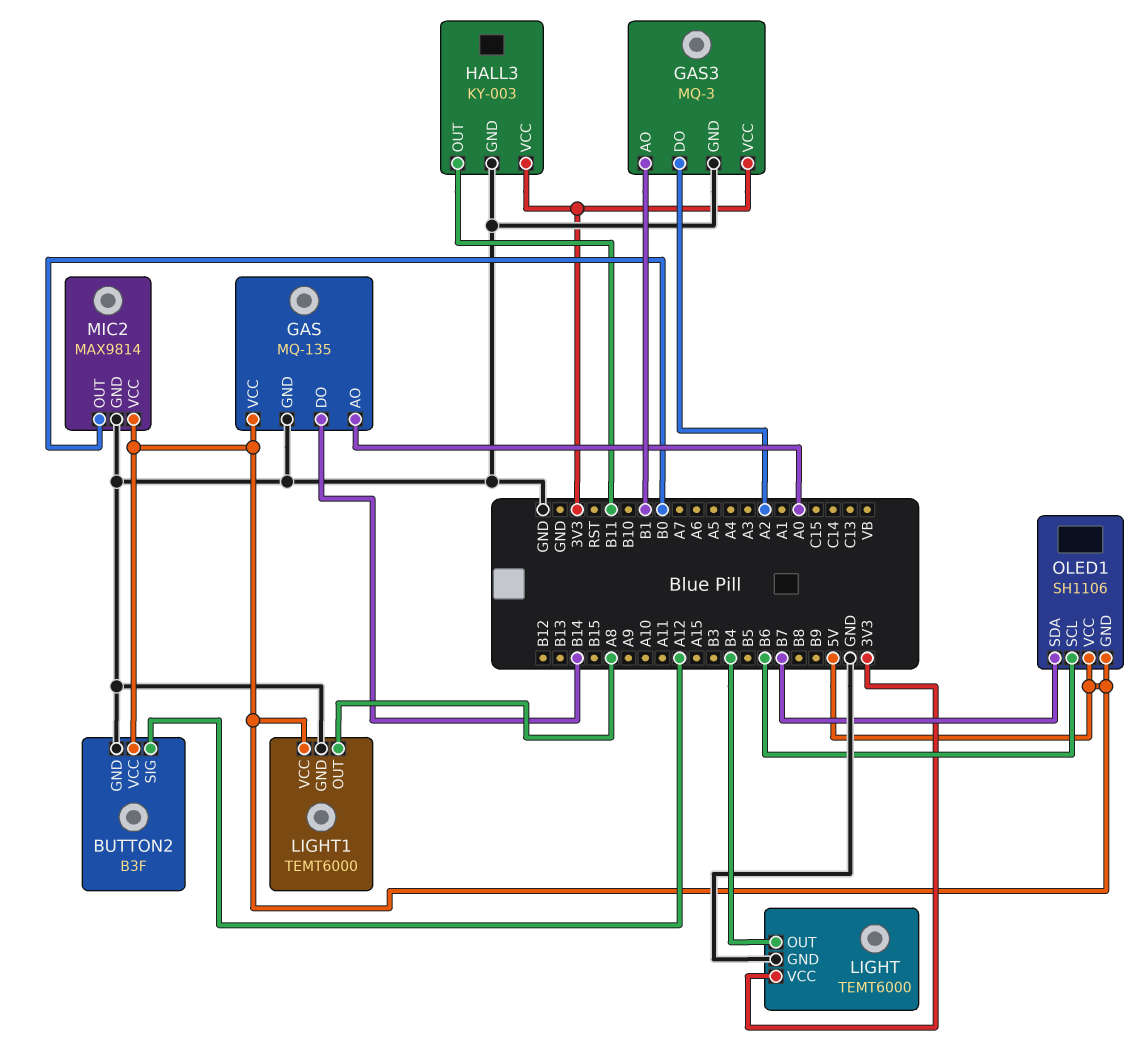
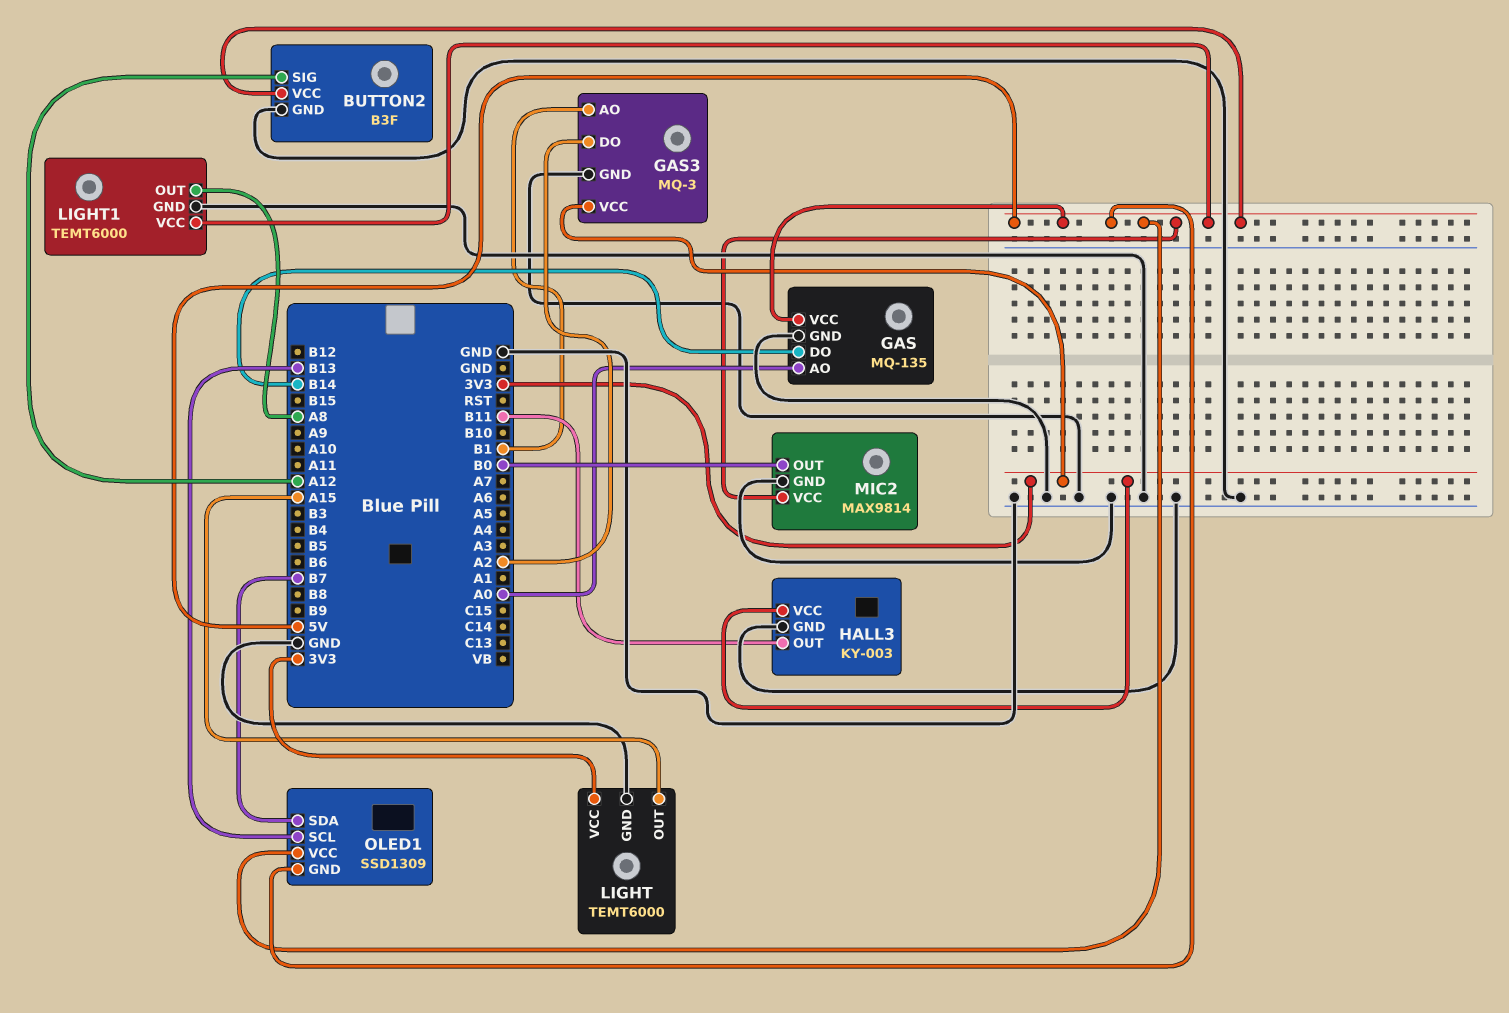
LIGHT pin OUT: B4 -> A15
OLED1: SH1106 -> SSD1309
OLED1 pin SCL: B6 -> B13

